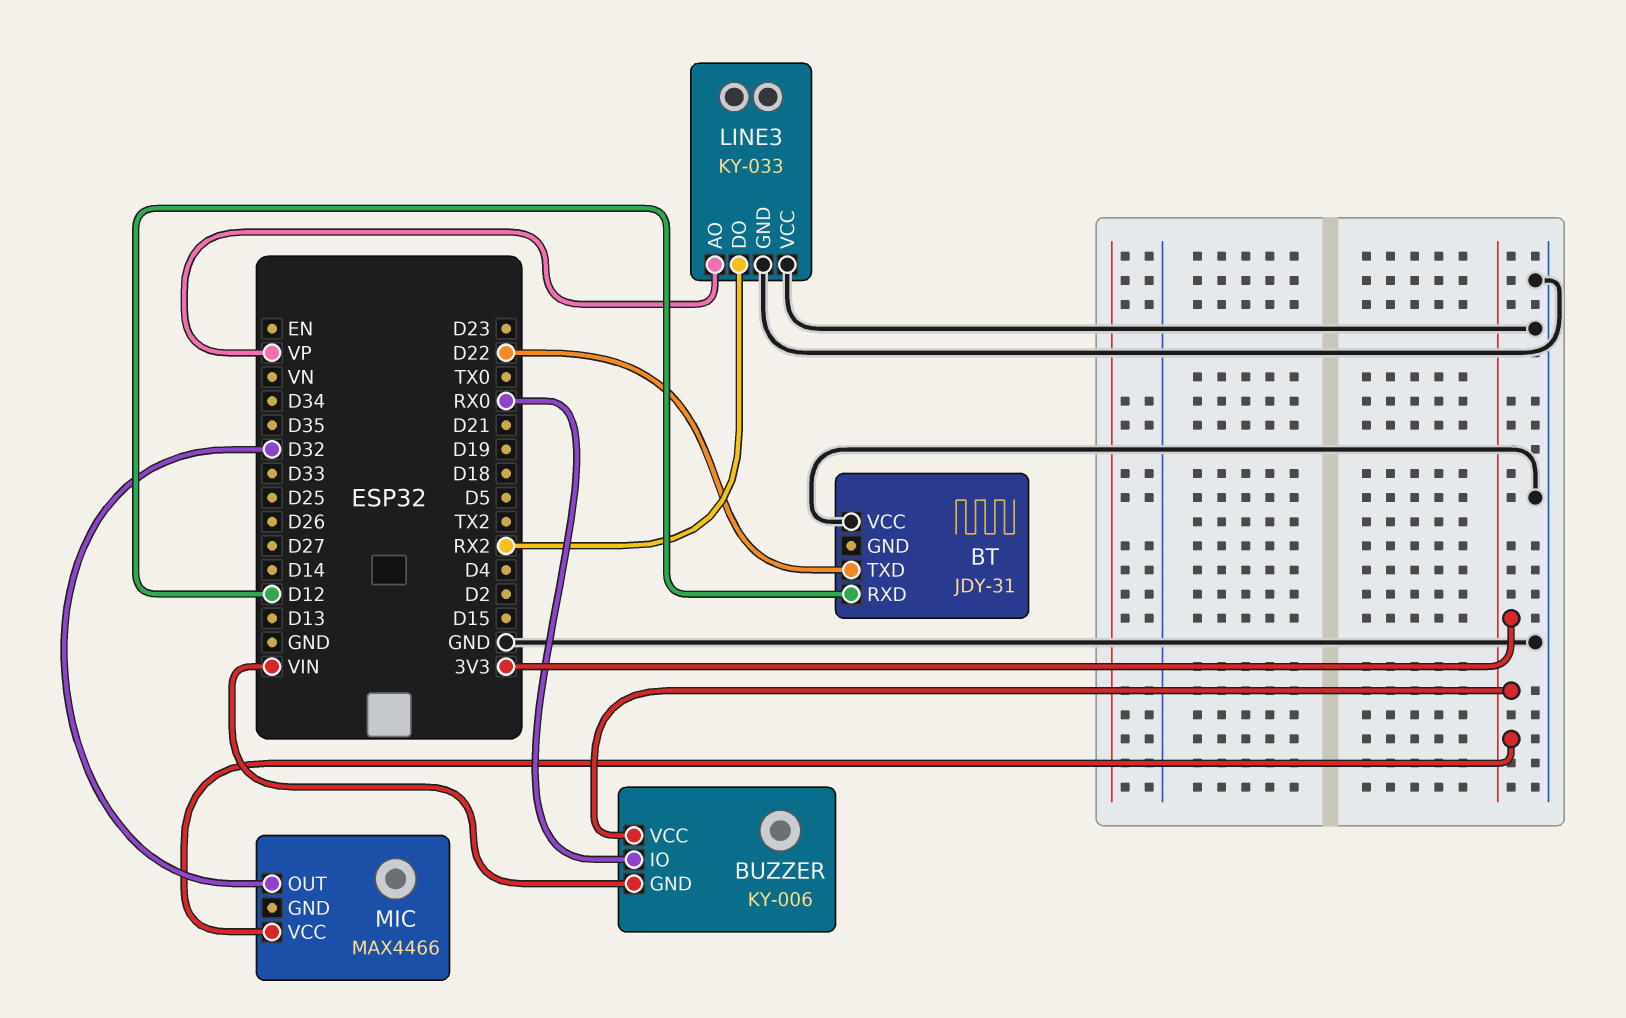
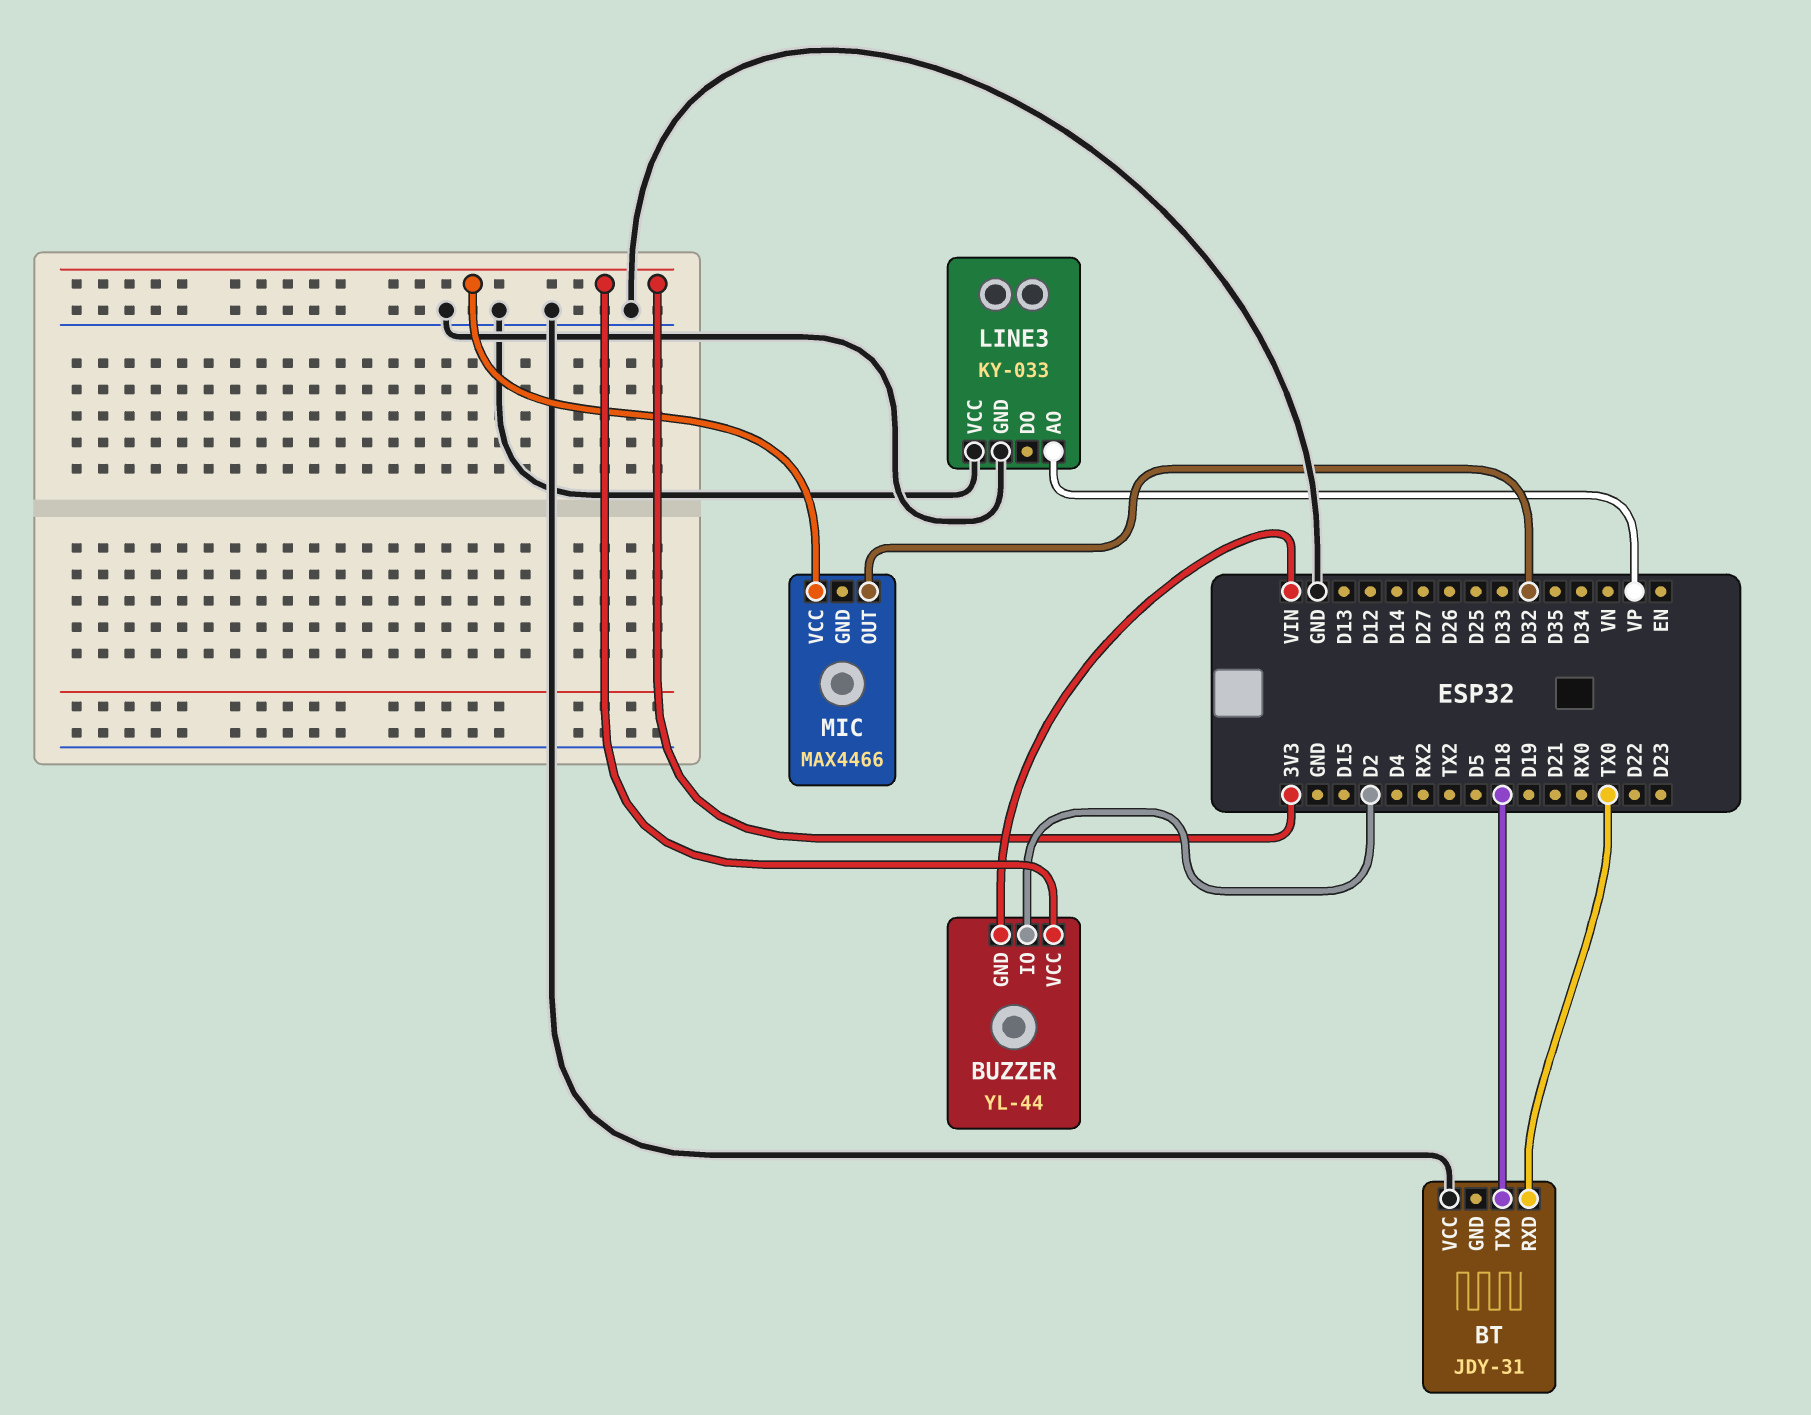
BT pin RXD: D12 -> TX0
BT pin TXD: D22 -> D18
BUZZER: KY-006 -> YL-44
BUZZER pin IO: RX0 -> D2
LINE3 pin DO: RX2 -> none

